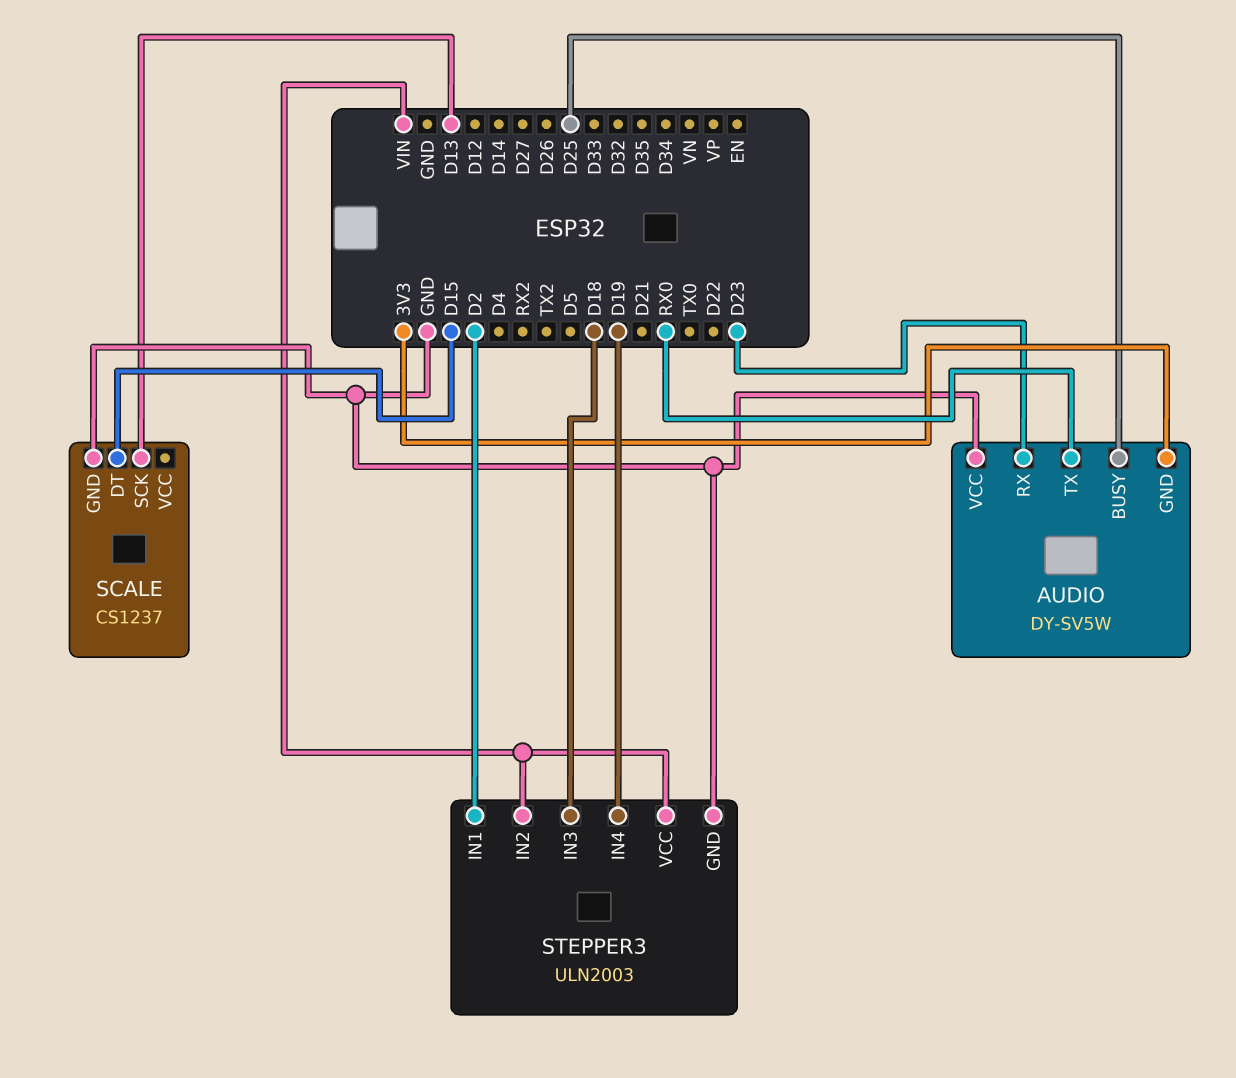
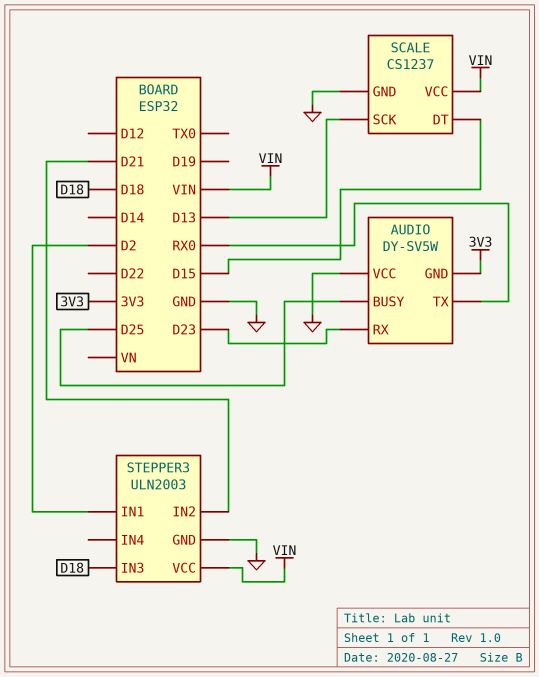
SCALE pin VCC: none -> VIN
STEPPER3 pin IN2: VIN -> D21
STEPPER3 pin IN4: D19 -> none

